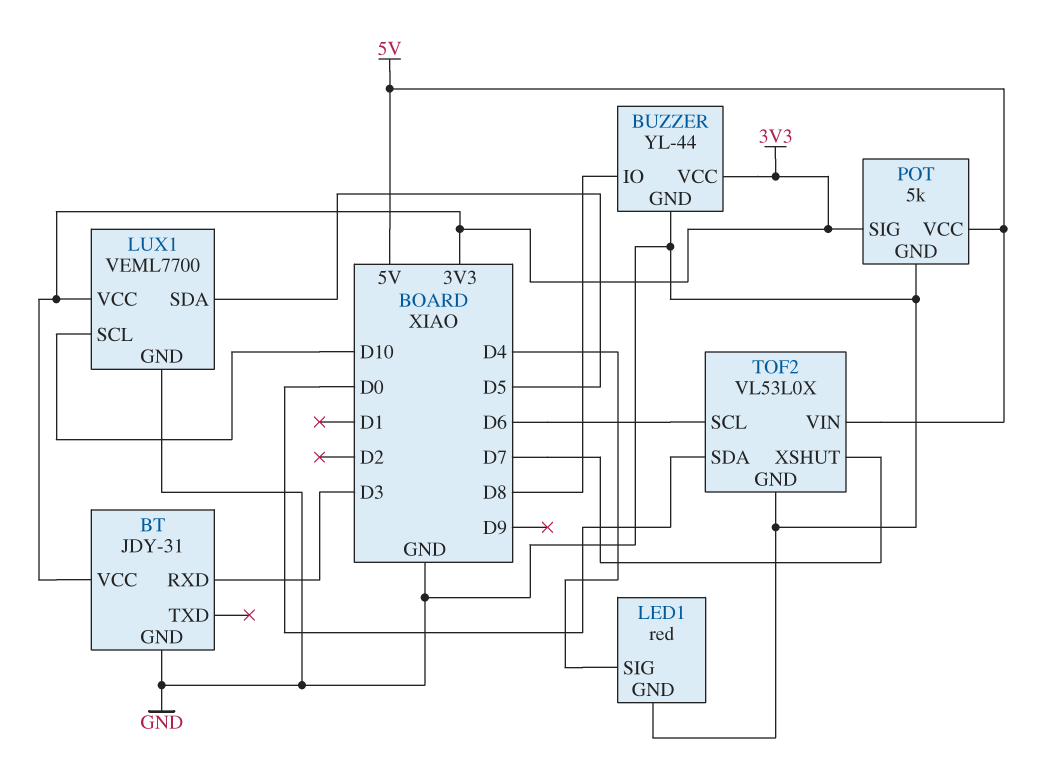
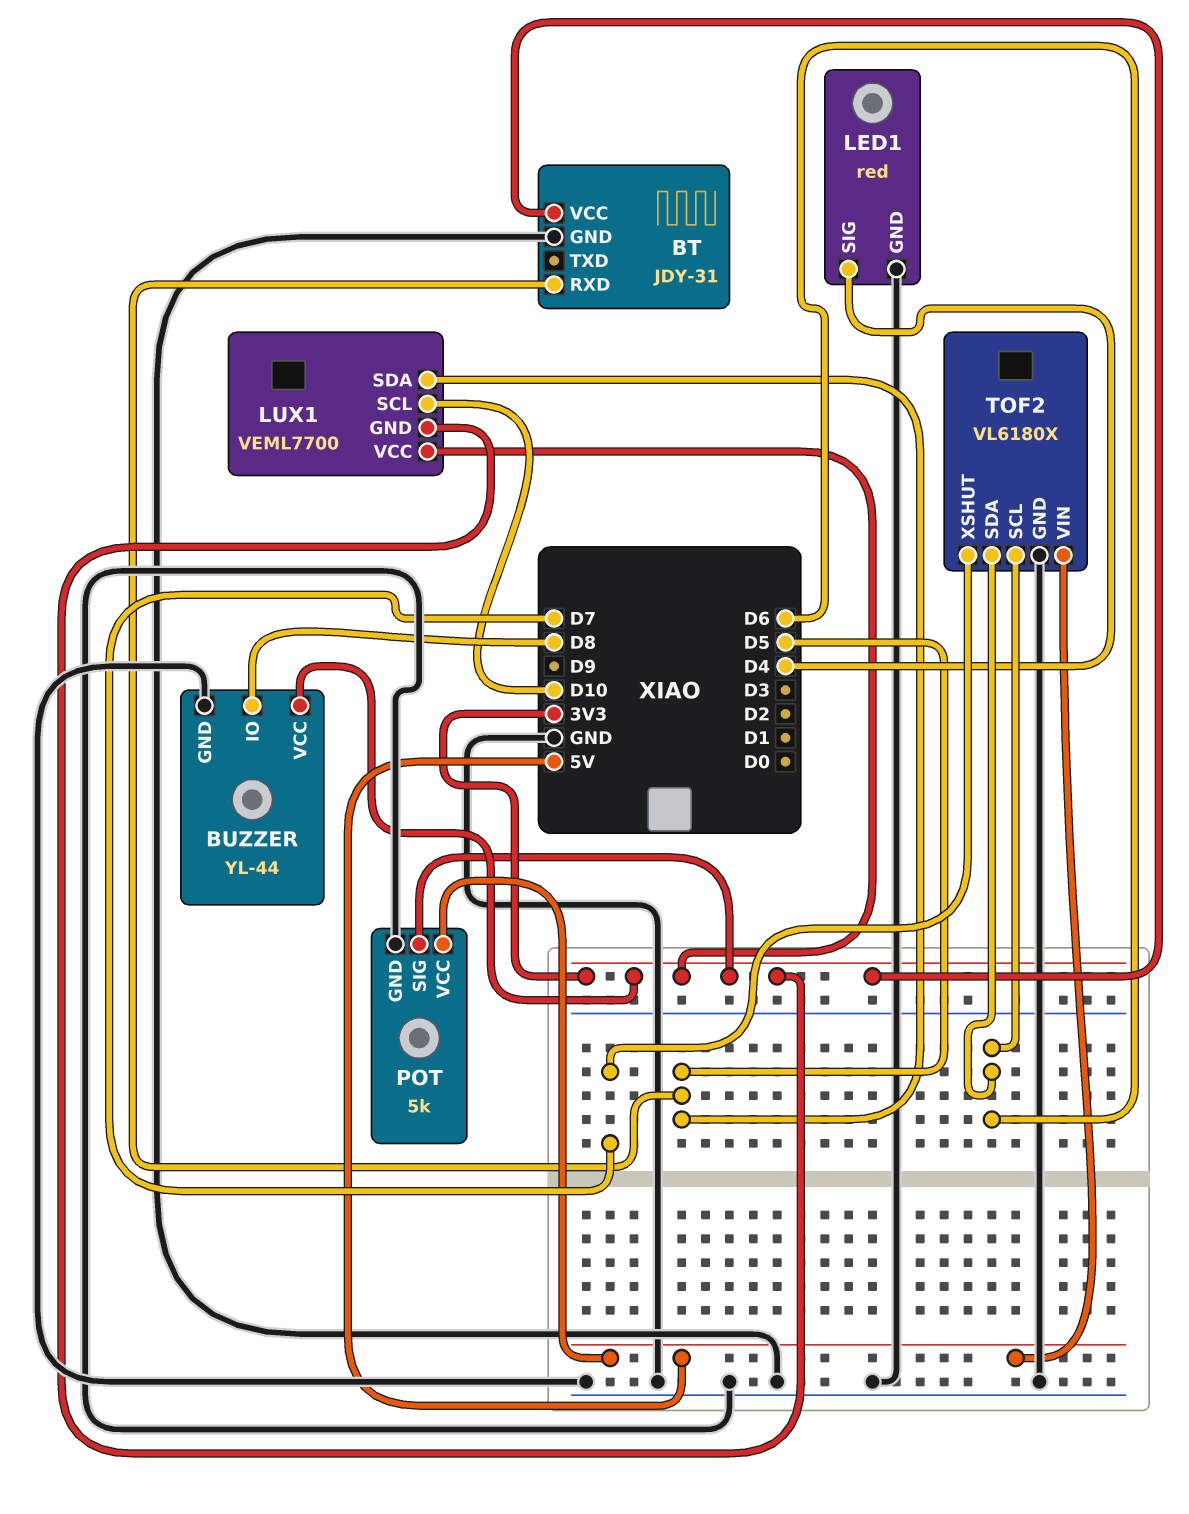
BT pin RXD: D3 -> D5
LUX1 pin GND: GND -> 3V3
TOF2: VL53L0X -> VL6180X
TOF2 pin SDA: D0 -> D6

